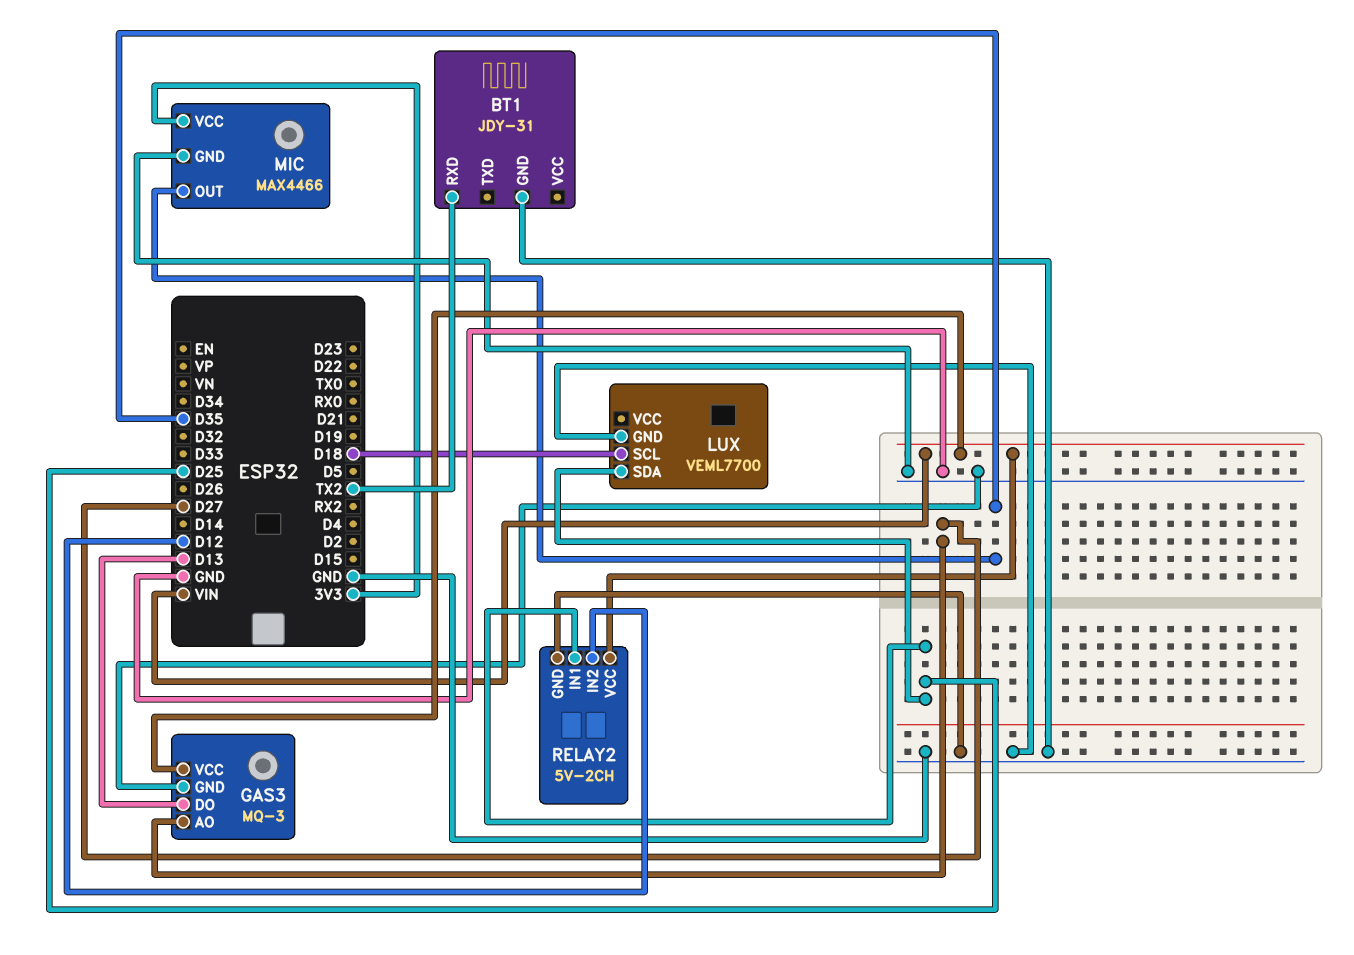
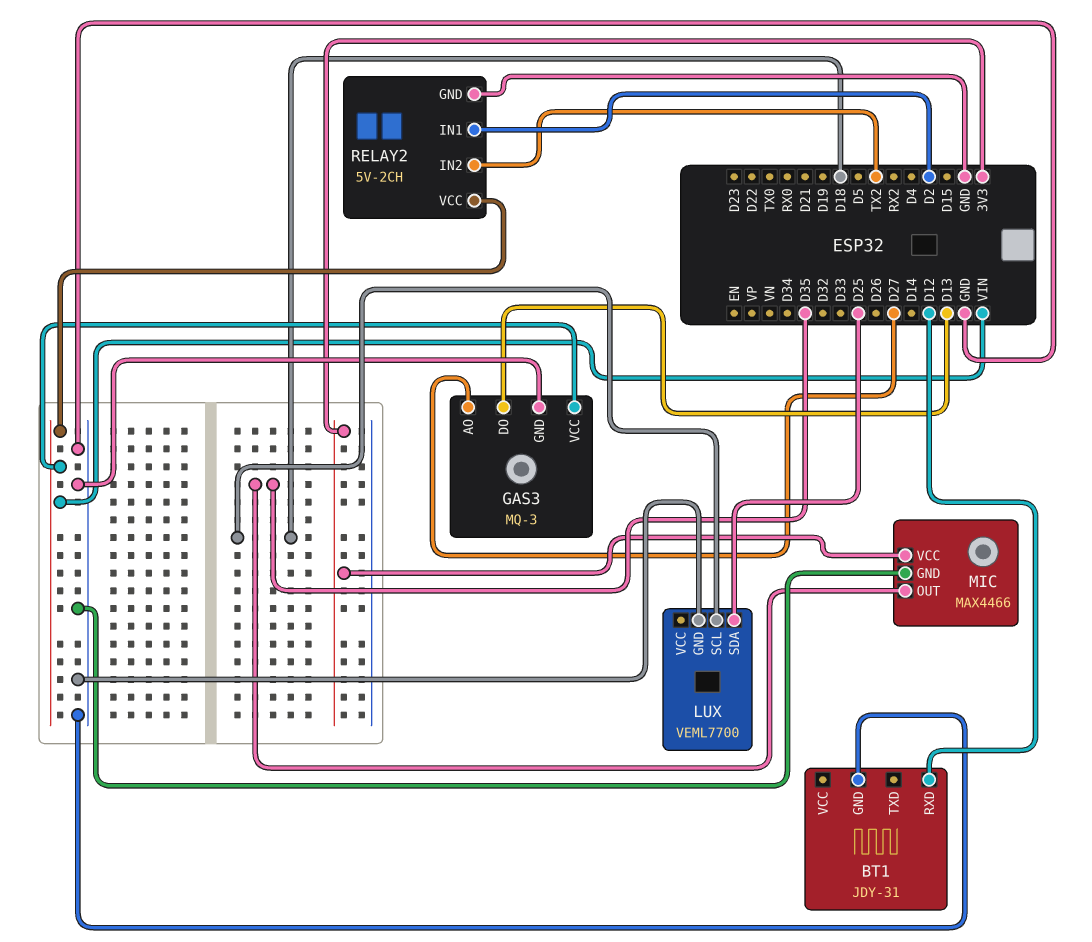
BT1 pin RXD: TX2 -> D12
RELAY2 pin IN1: D25 -> D2
RELAY2 pin IN2: D12 -> TX2

